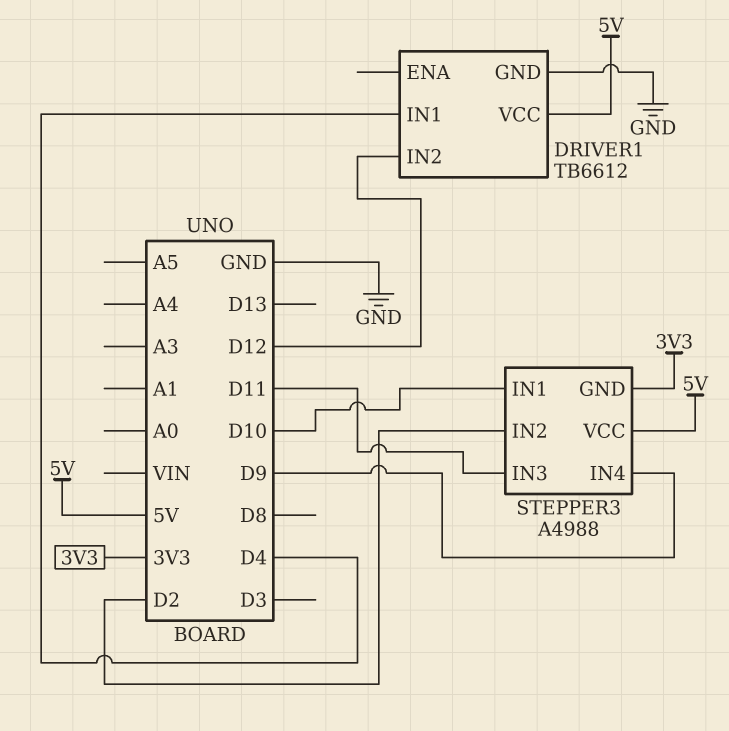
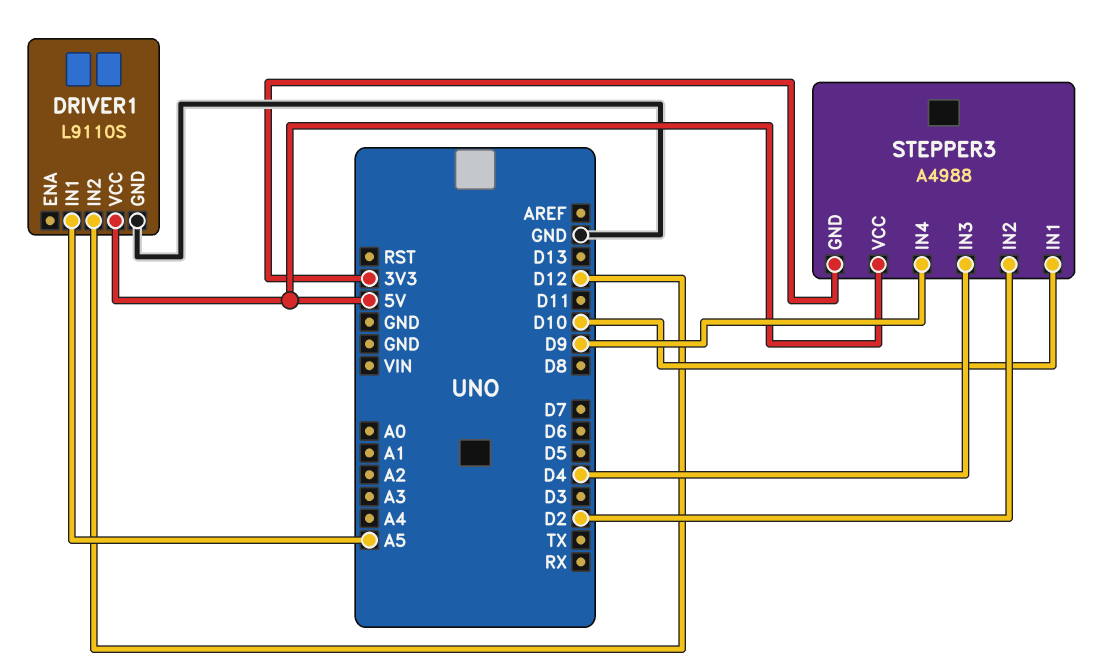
DRIVER1: TB6612 -> L9110S
DRIVER1 pin IN1: D4 -> A5
STEPPER3 pin IN3: D11 -> D4

